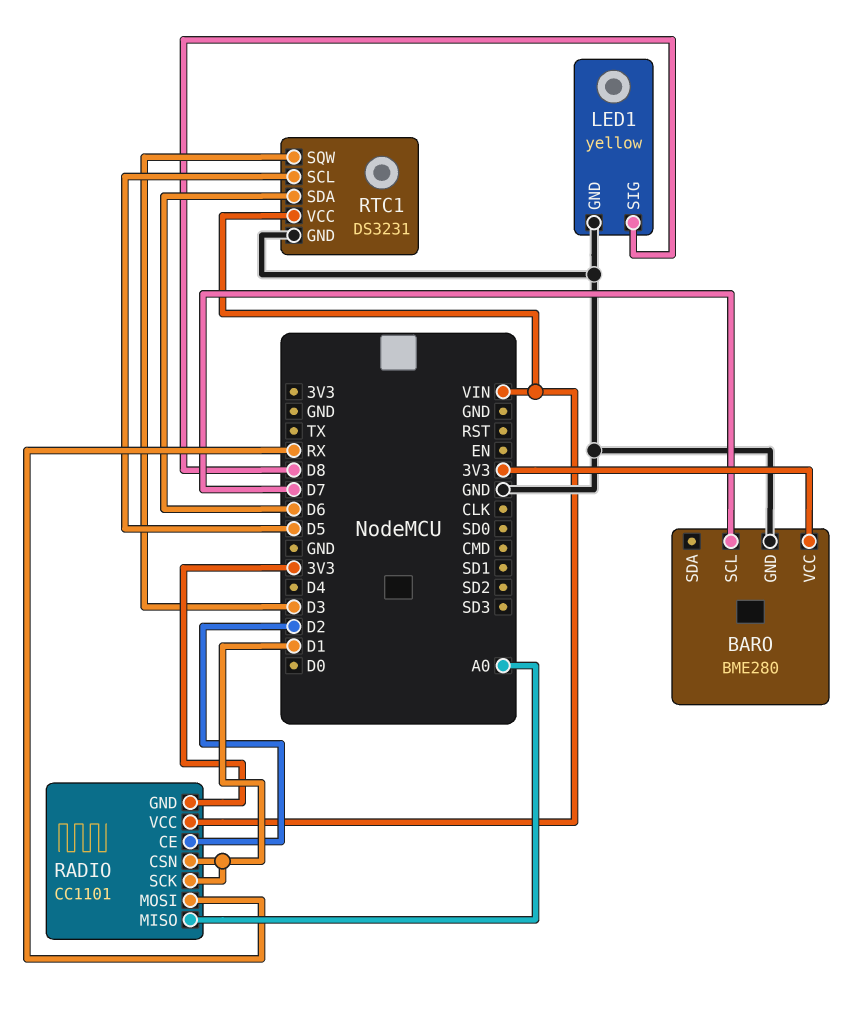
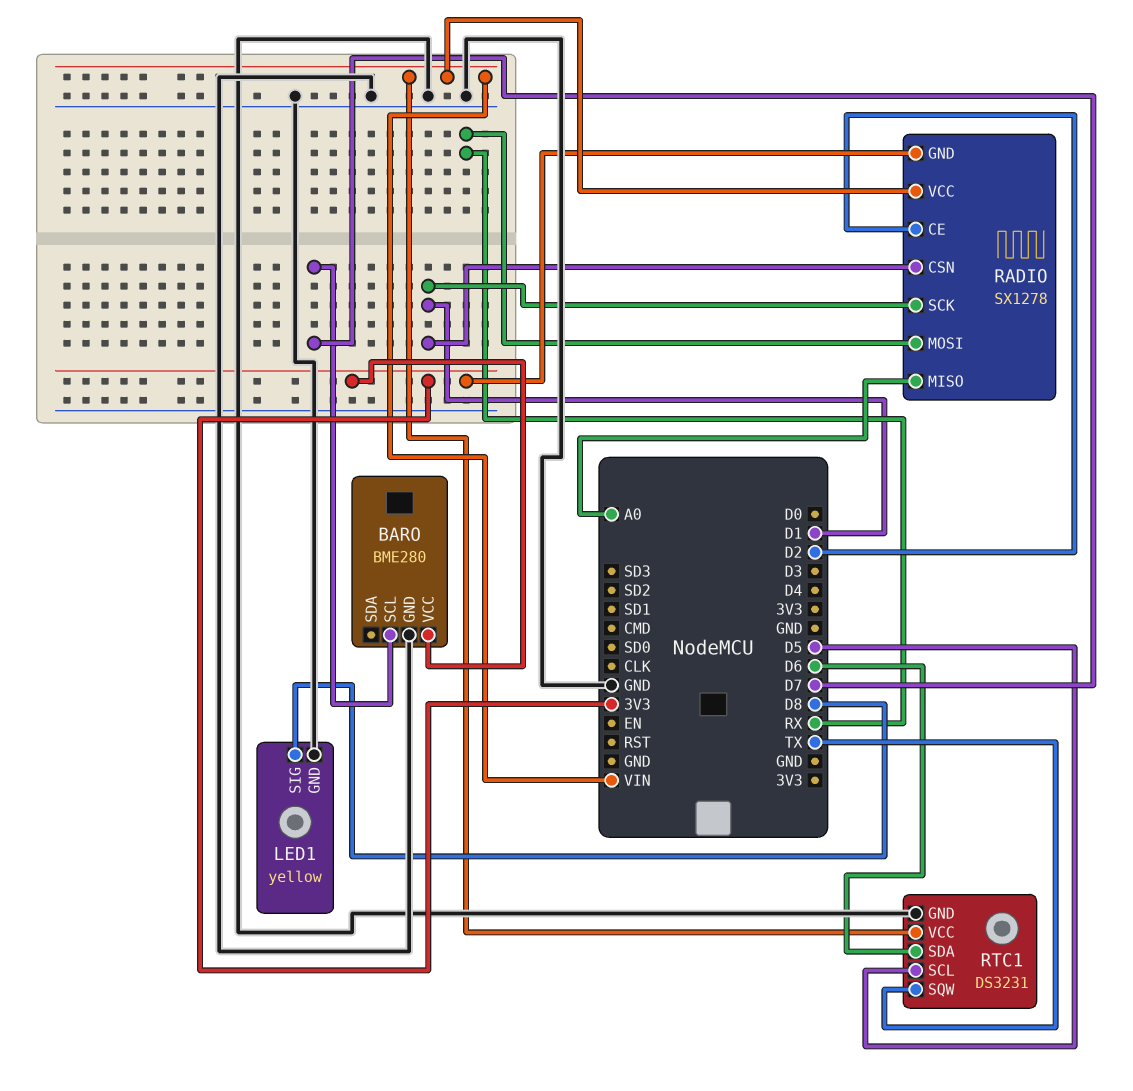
RADIO: CC1101 -> SX1278
RTC1 pin SQW: D3 -> TX

